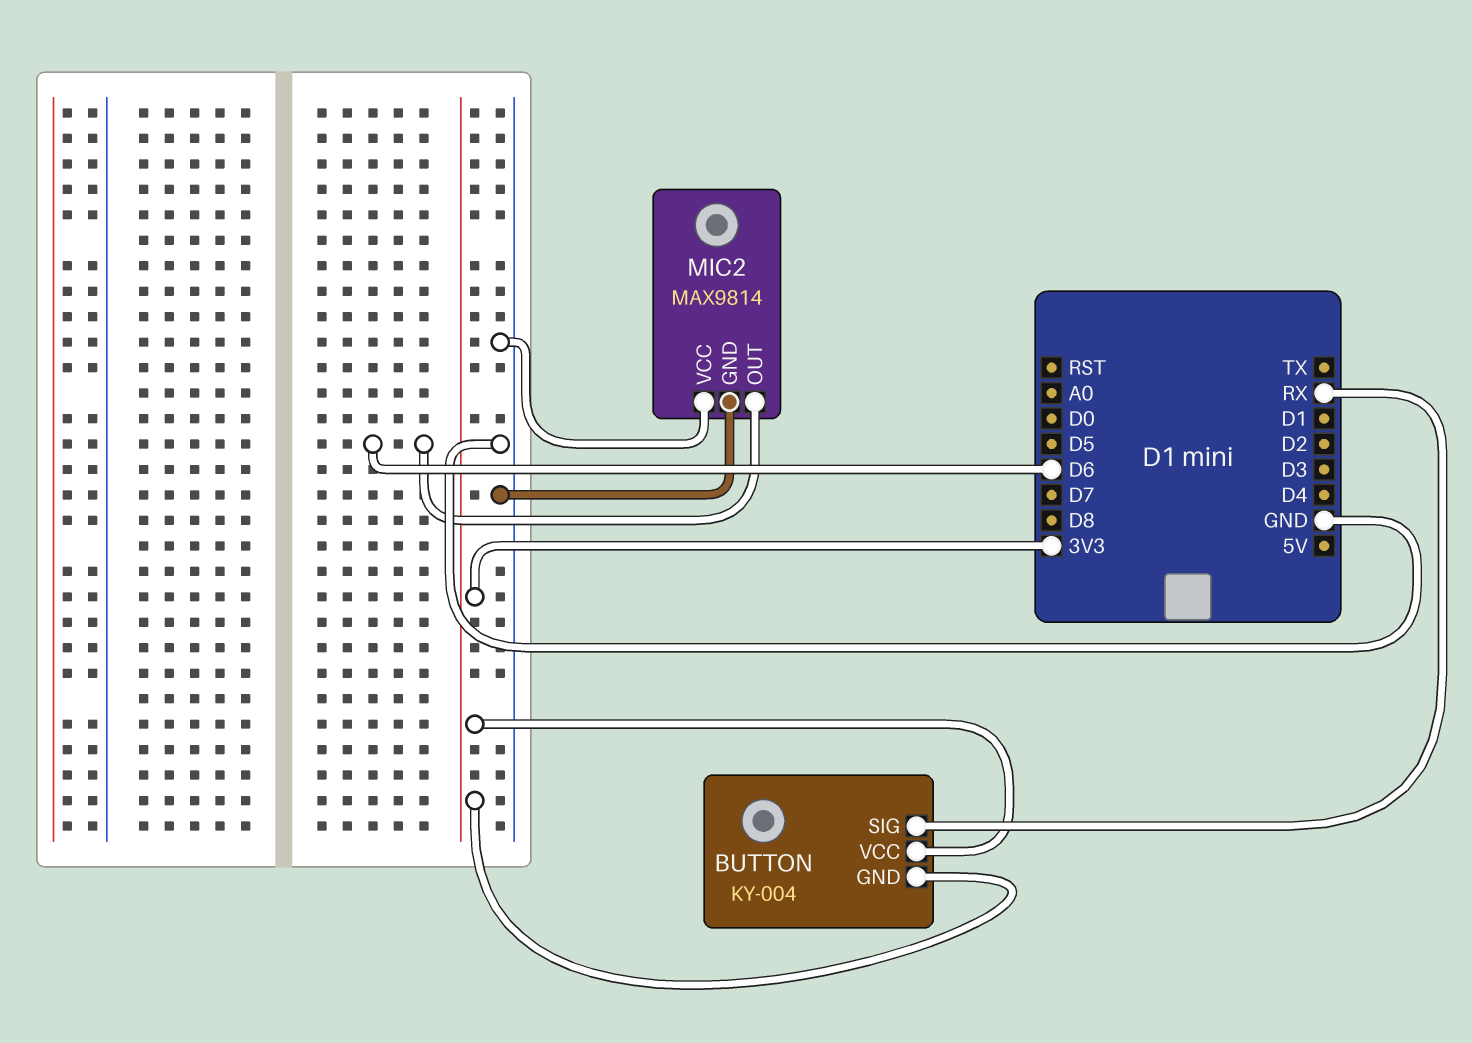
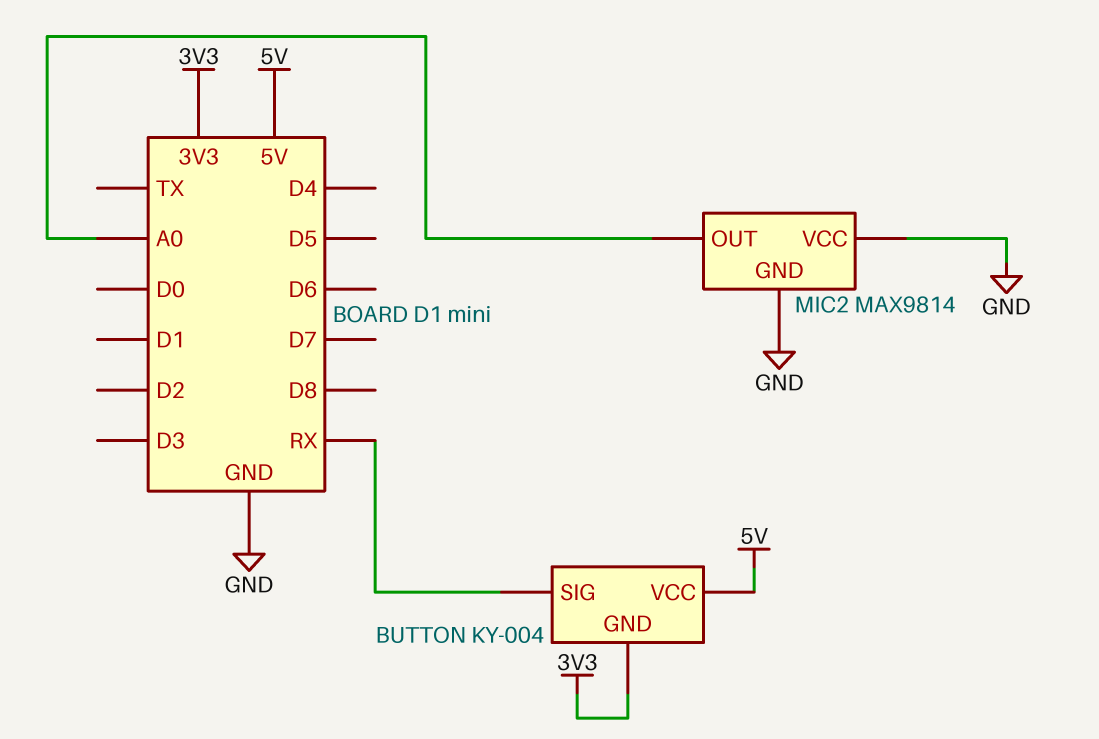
BUTTON pin VCC: 3V3 -> 5V
MIC2 pin OUT: D6 -> A0

